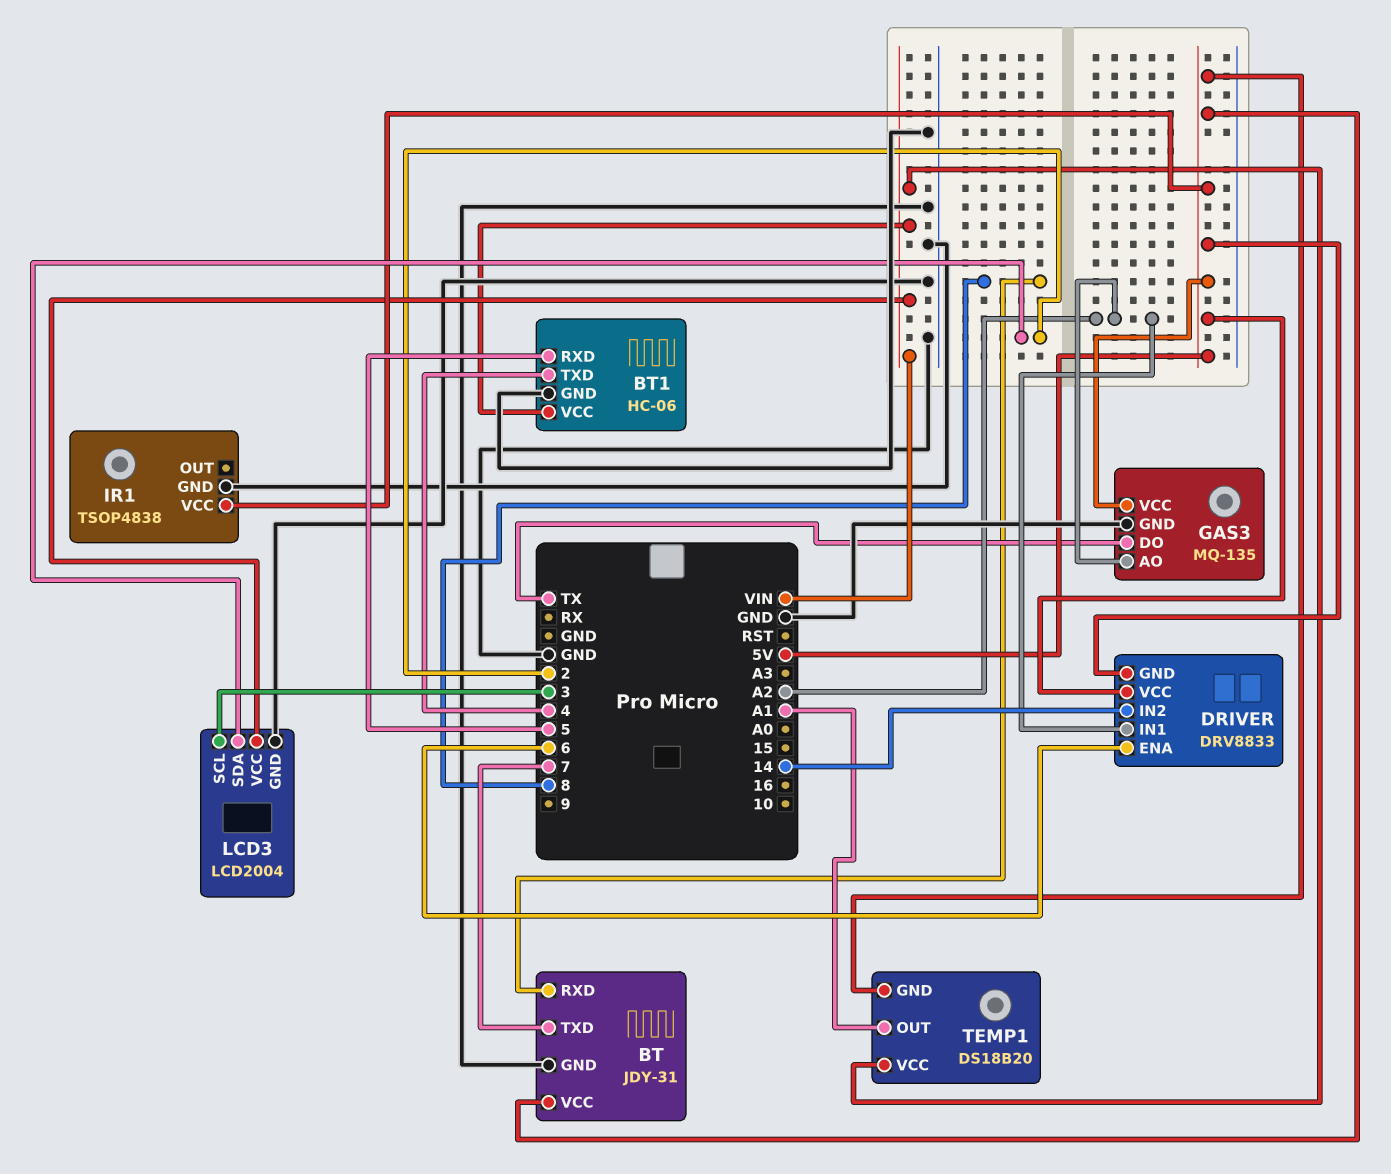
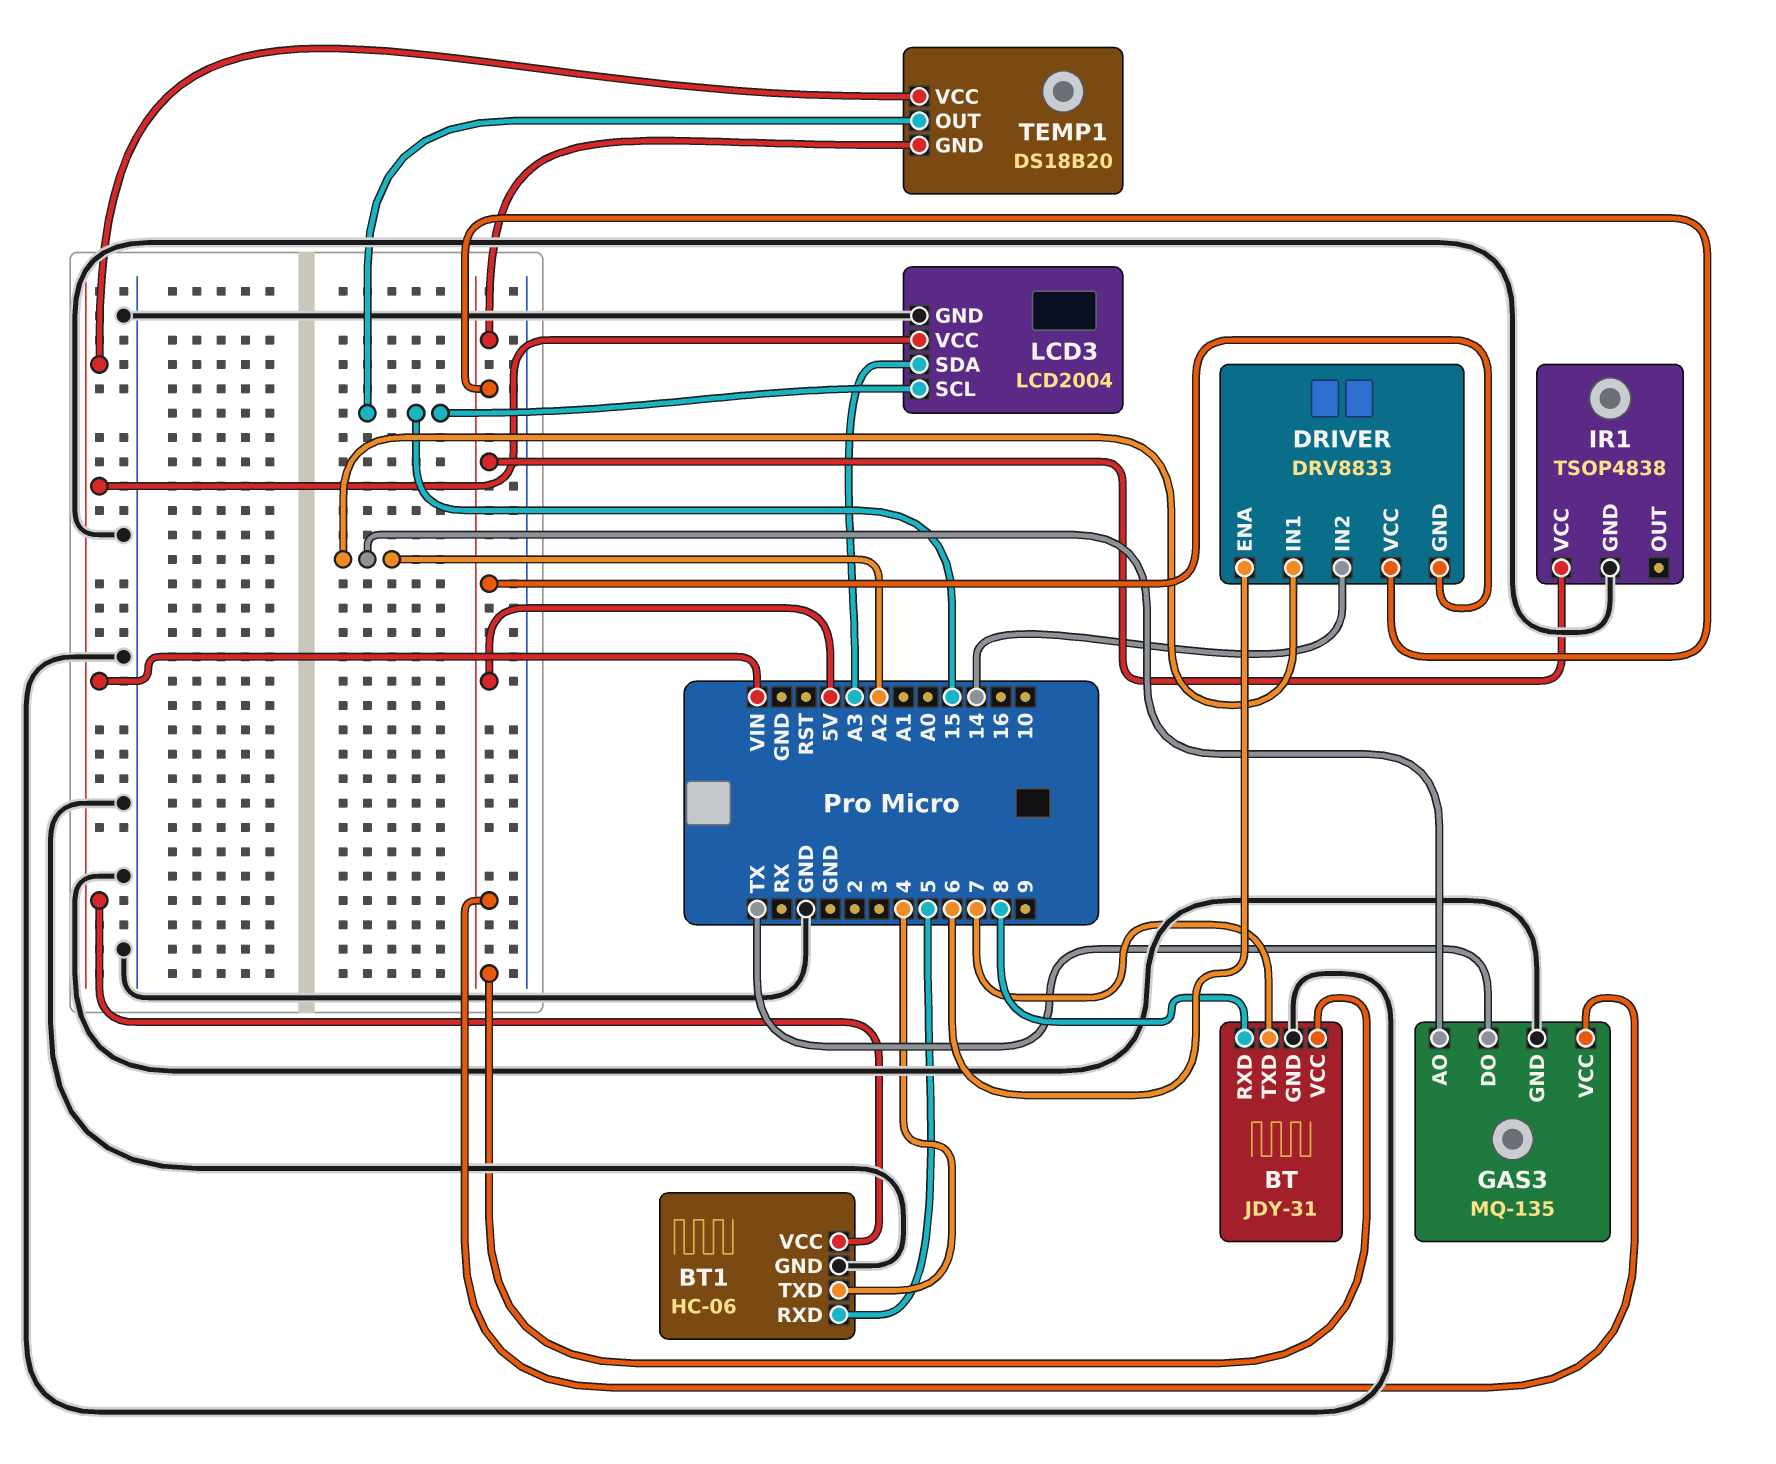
LCD3 pin SCL: 3 -> 15
LCD3 pin SDA: 2 -> A3
TEMP1 pin OUT: A1 -> 15

